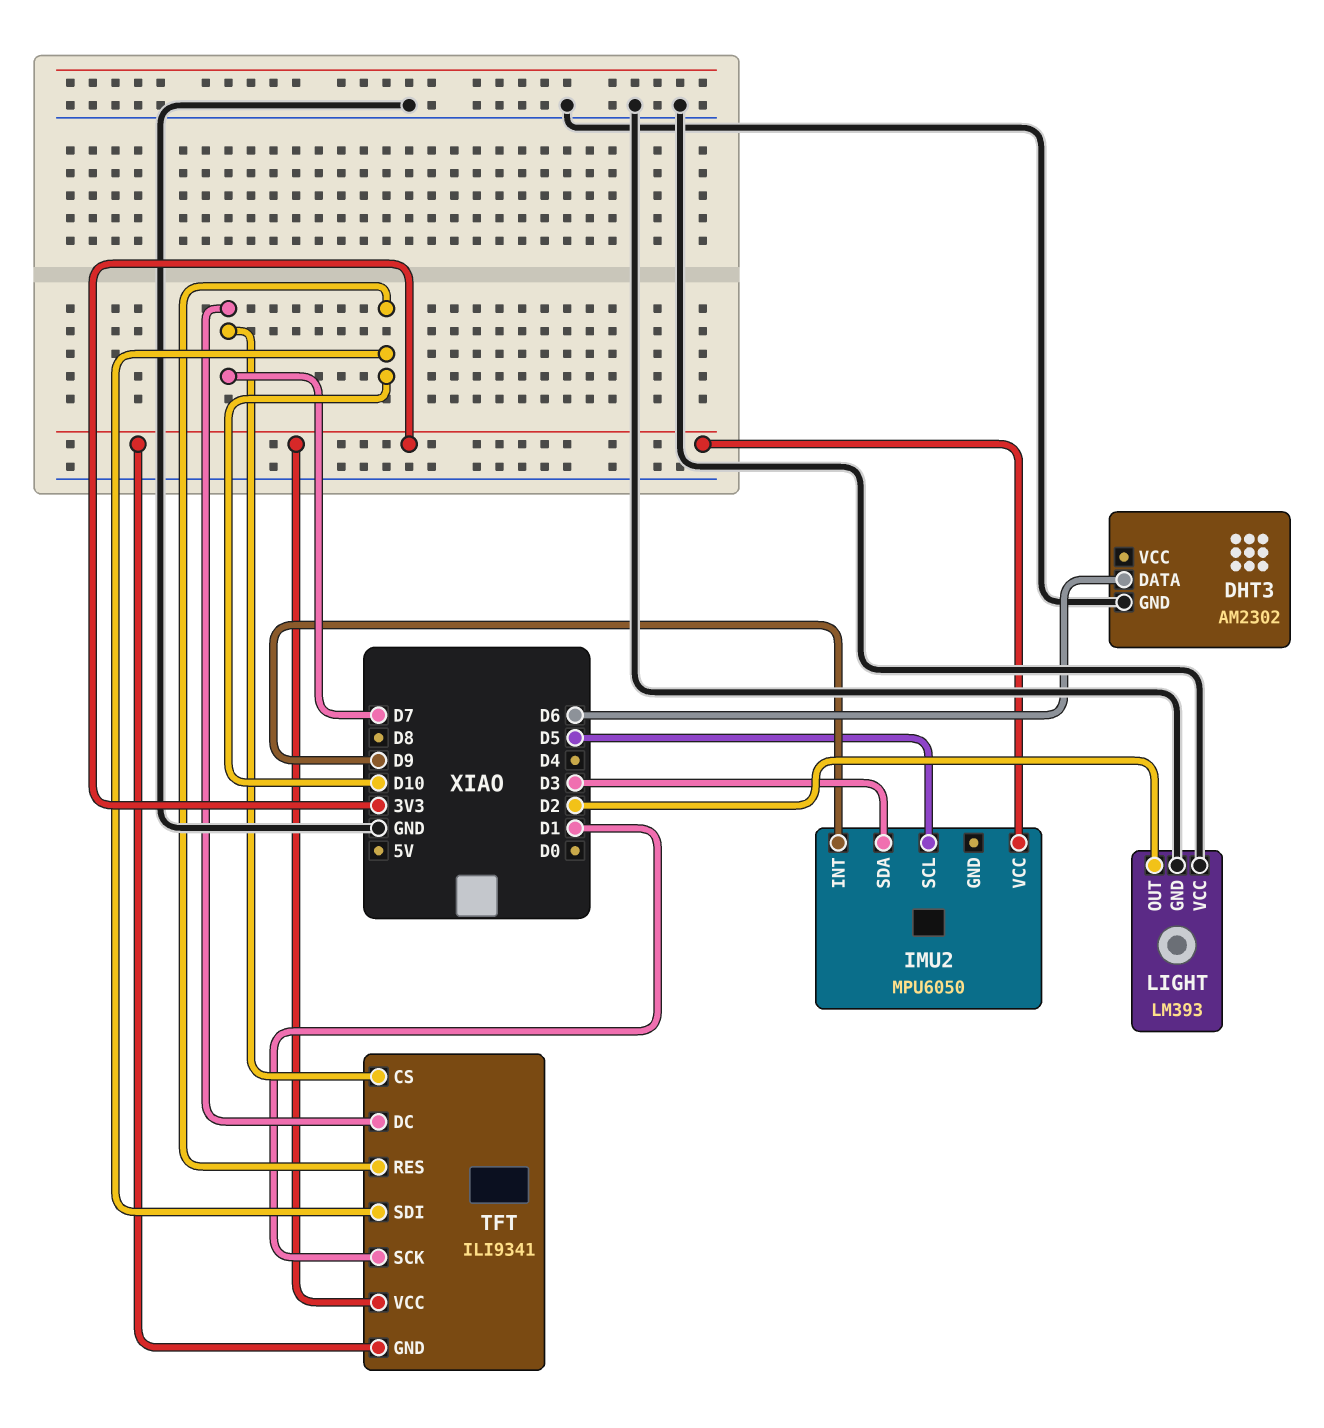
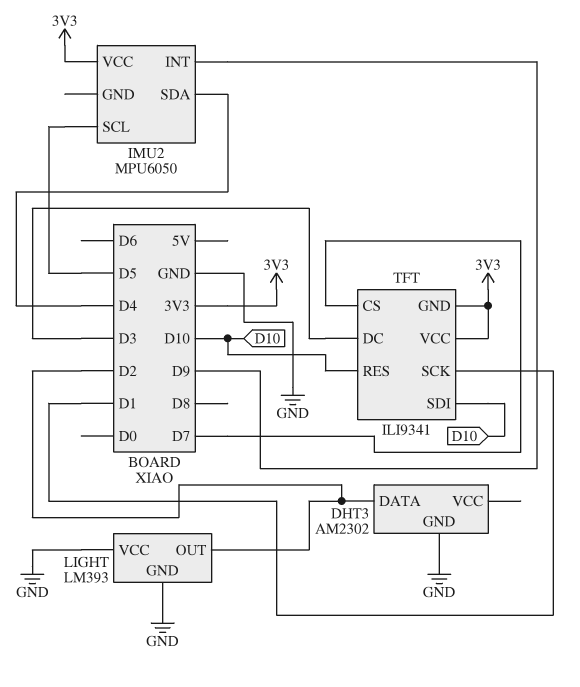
DHT3 pin DATA: D6 -> D2
IMU2 pin SDA: D3 -> D4
TFT pin DC: D7 -> D3

